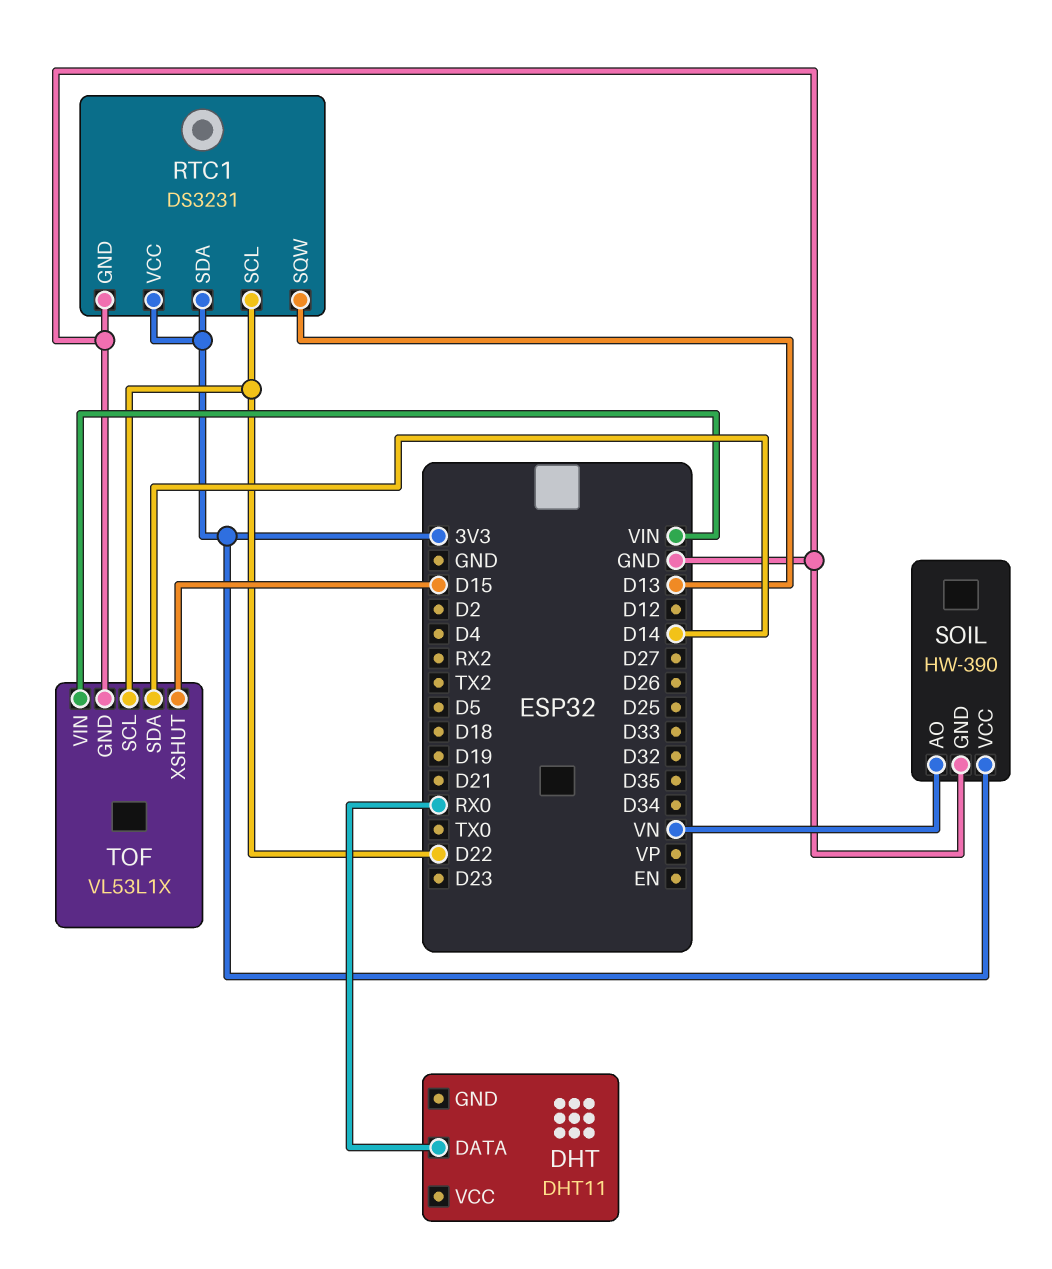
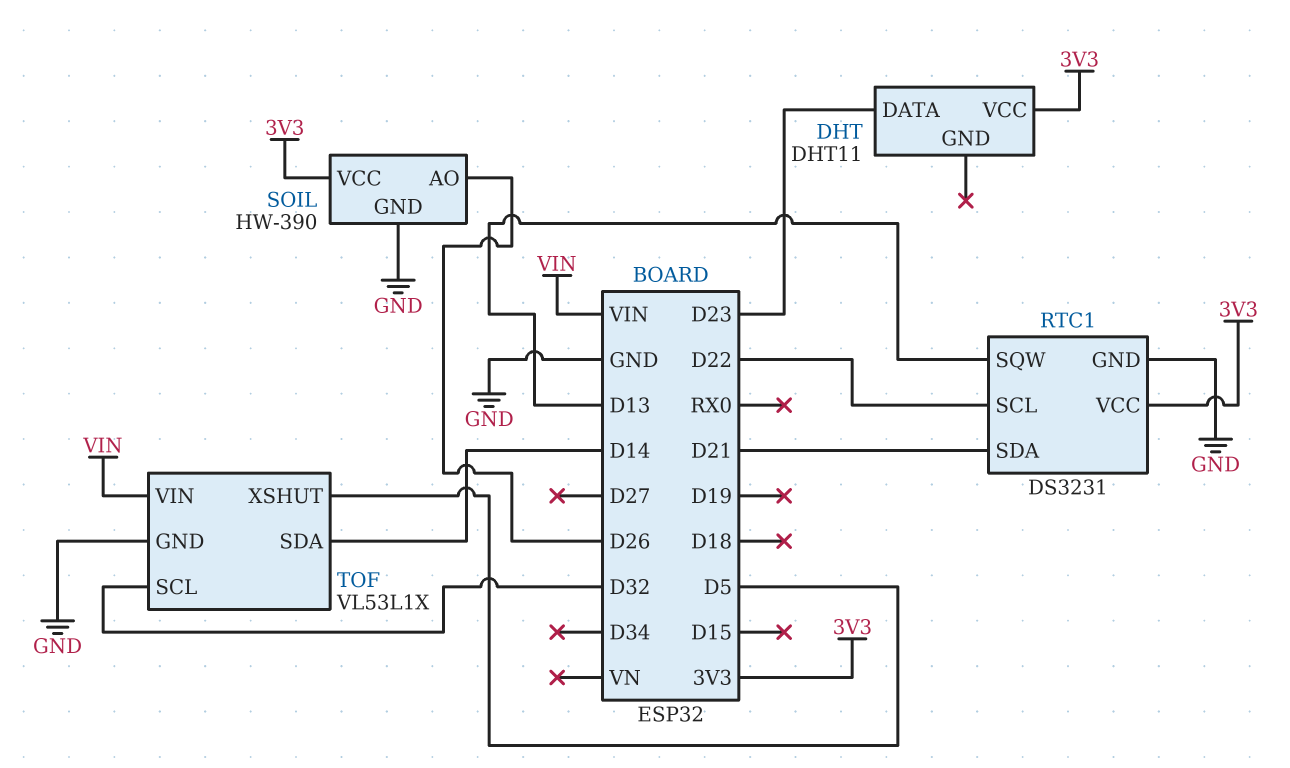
DHT pin DATA: RX0 -> D23
DHT pin VCC: none -> 3V3
RTC1 pin SDA: 3V3 -> D21
SOIL pin AO: VN -> D26
TOF pin SCL: D22 -> D32
TOF pin XSHUT: D15 -> D5

